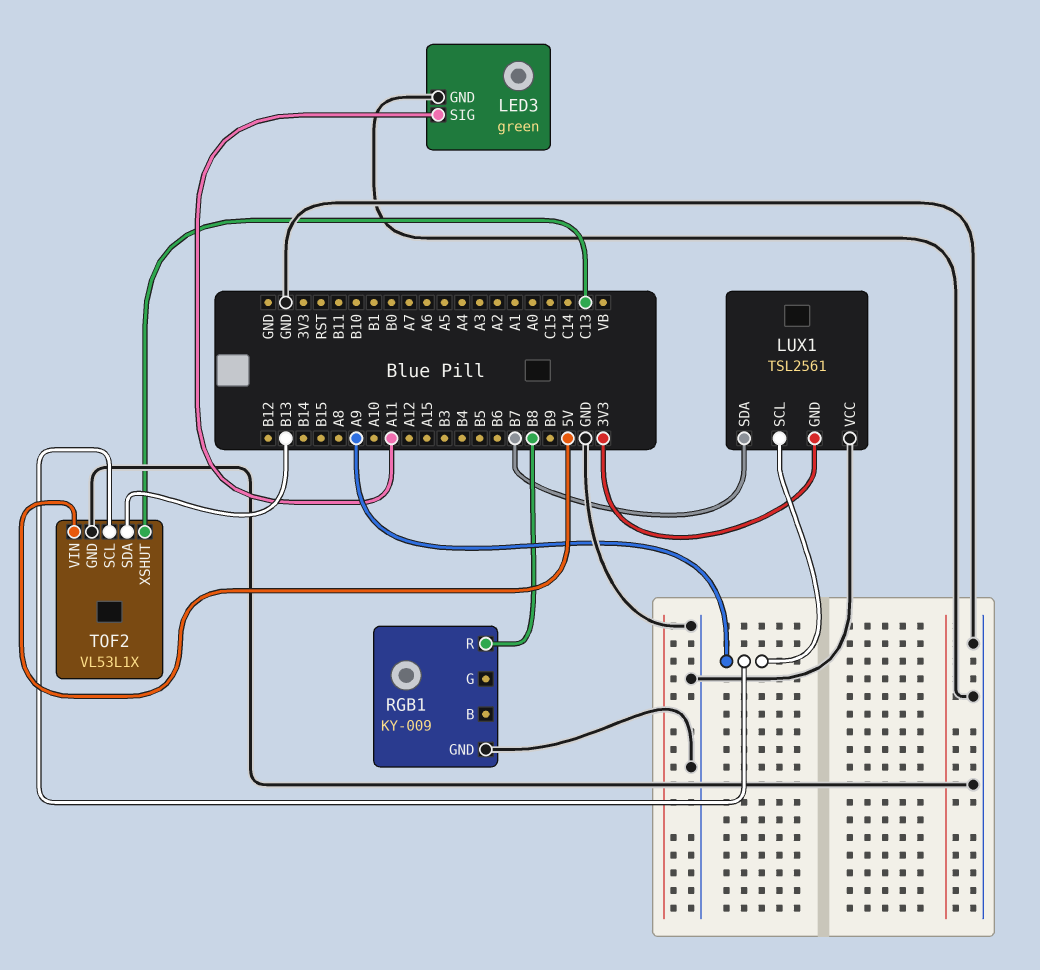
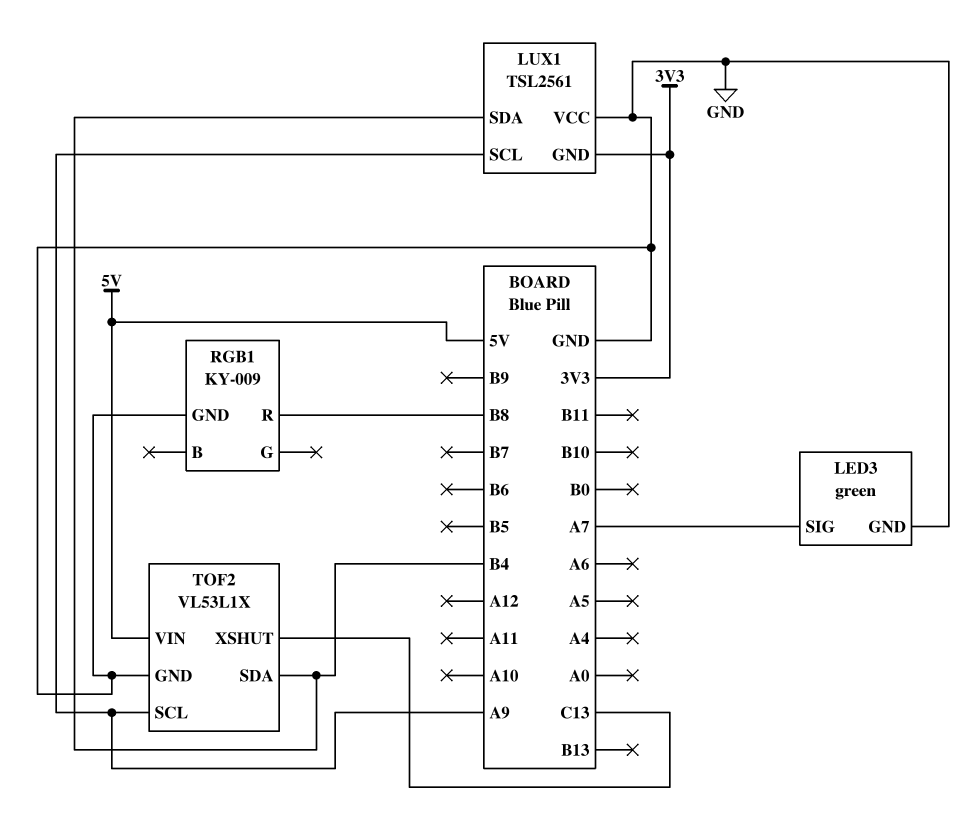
LED3 pin SIG: A11 -> A7
LUX1 pin SDA: B7 -> B4
TOF2 pin SDA: B13 -> B4

